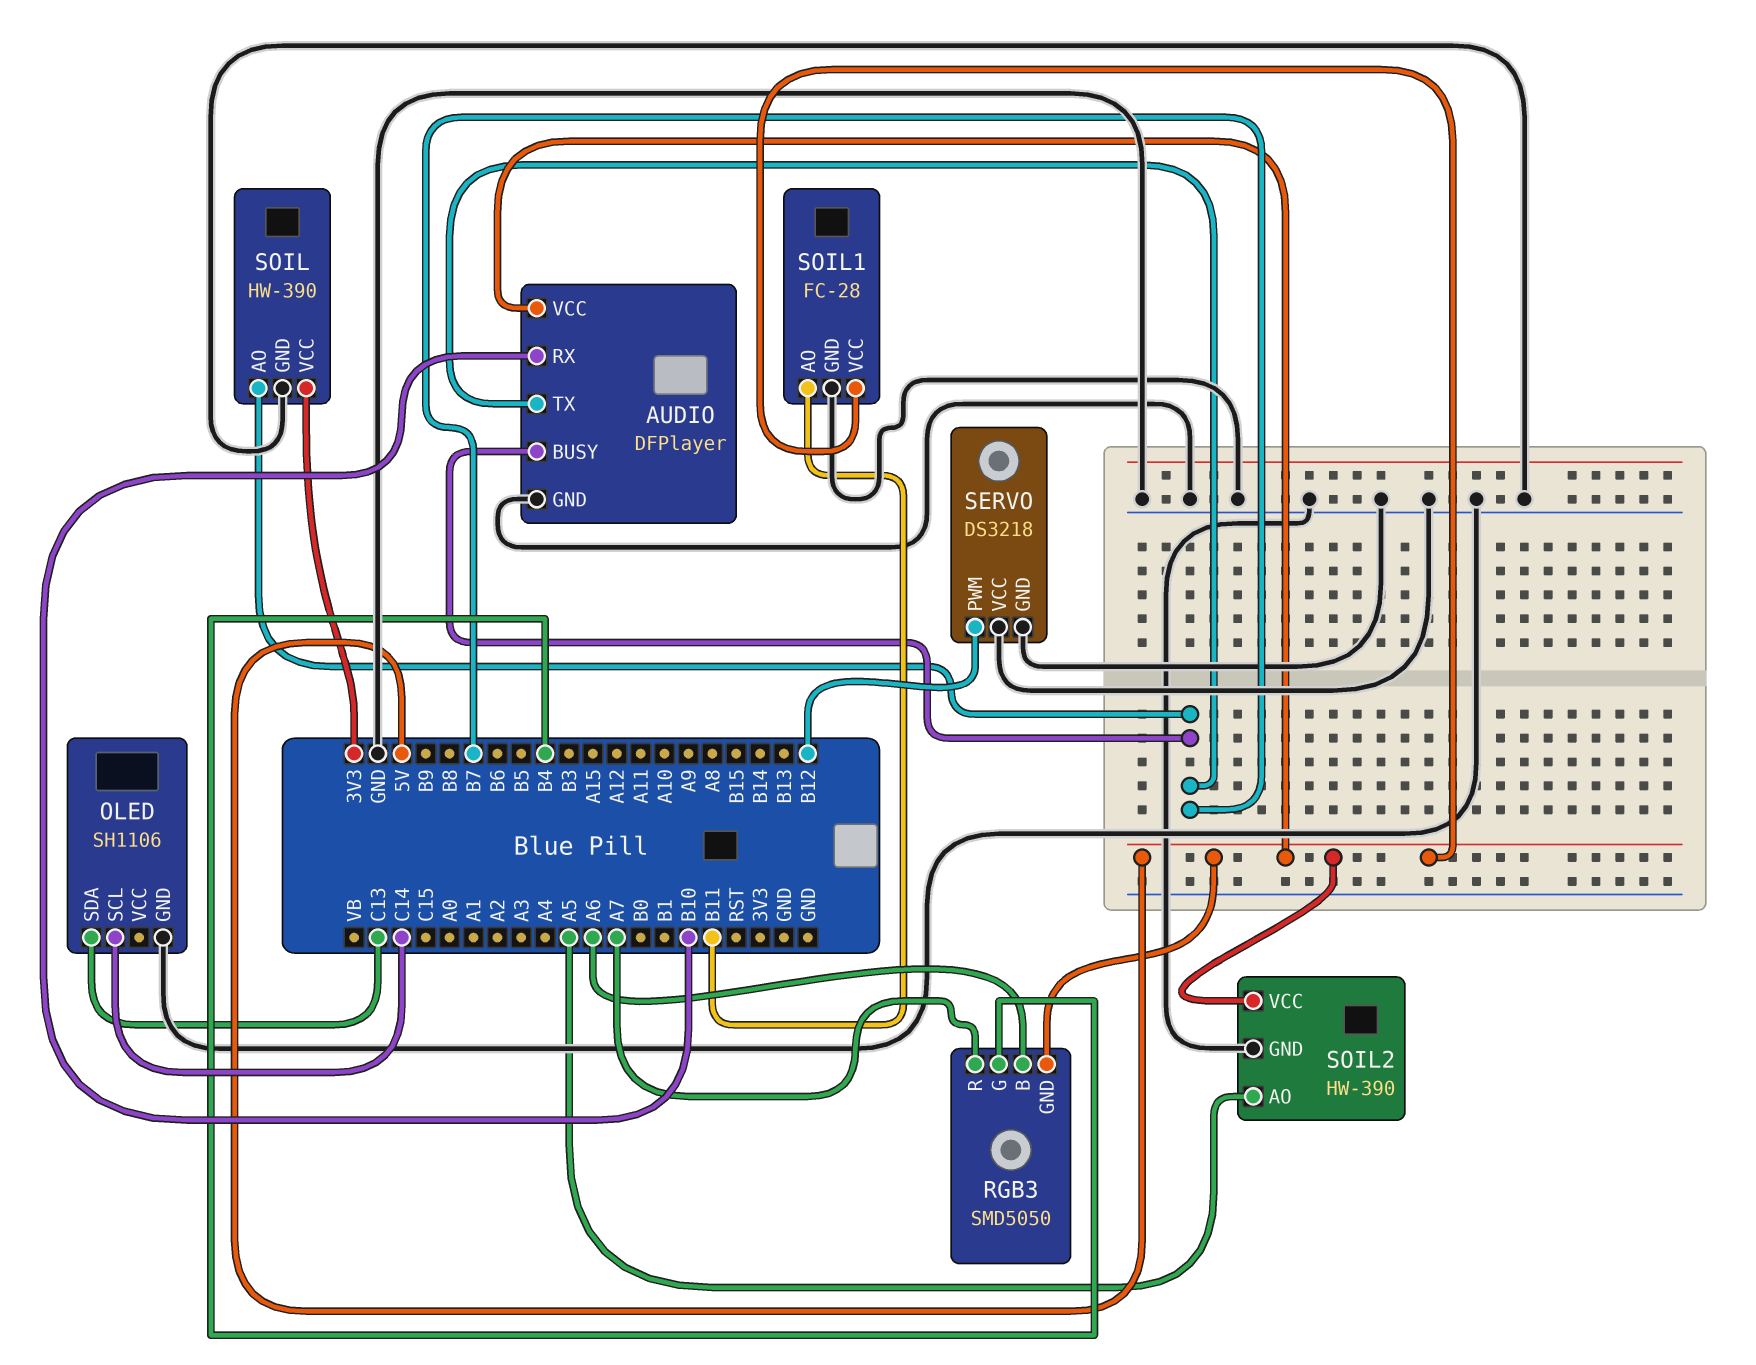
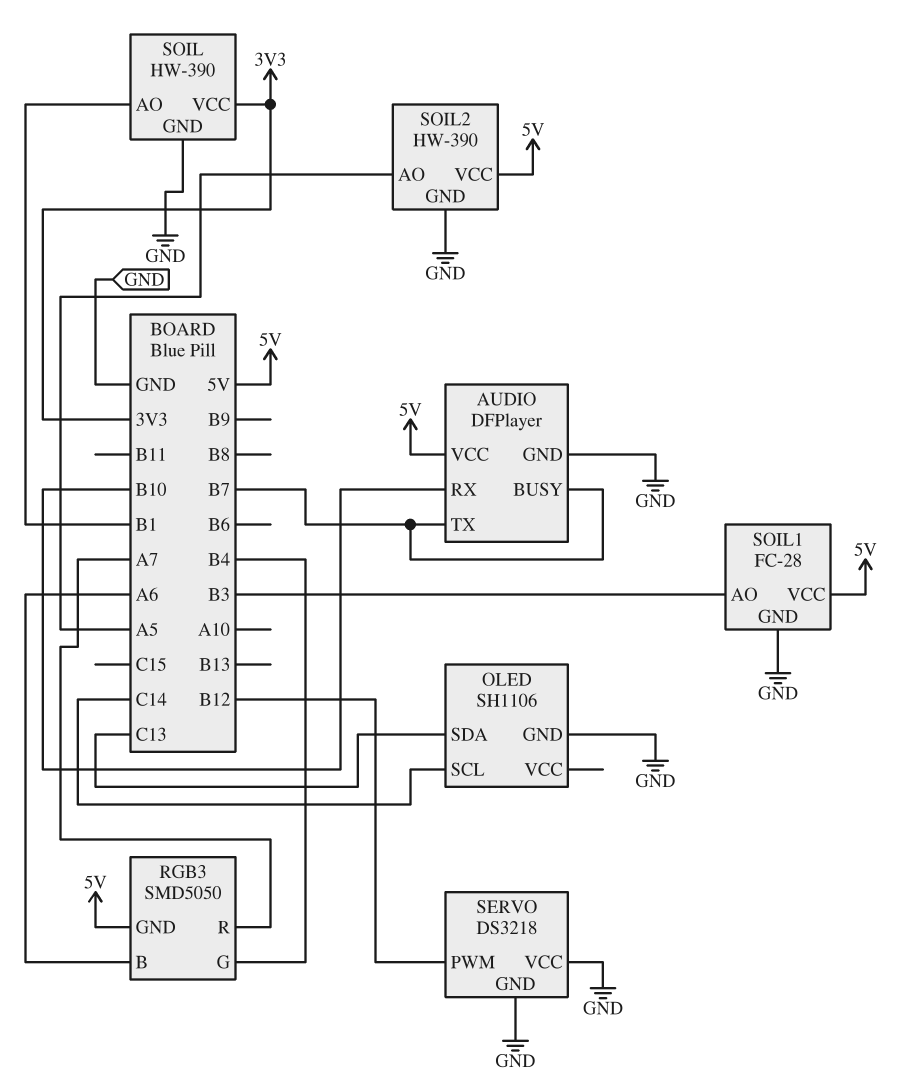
SOIL pin AO: B7 -> B1
SOIL1 pin AO: B11 -> B3

